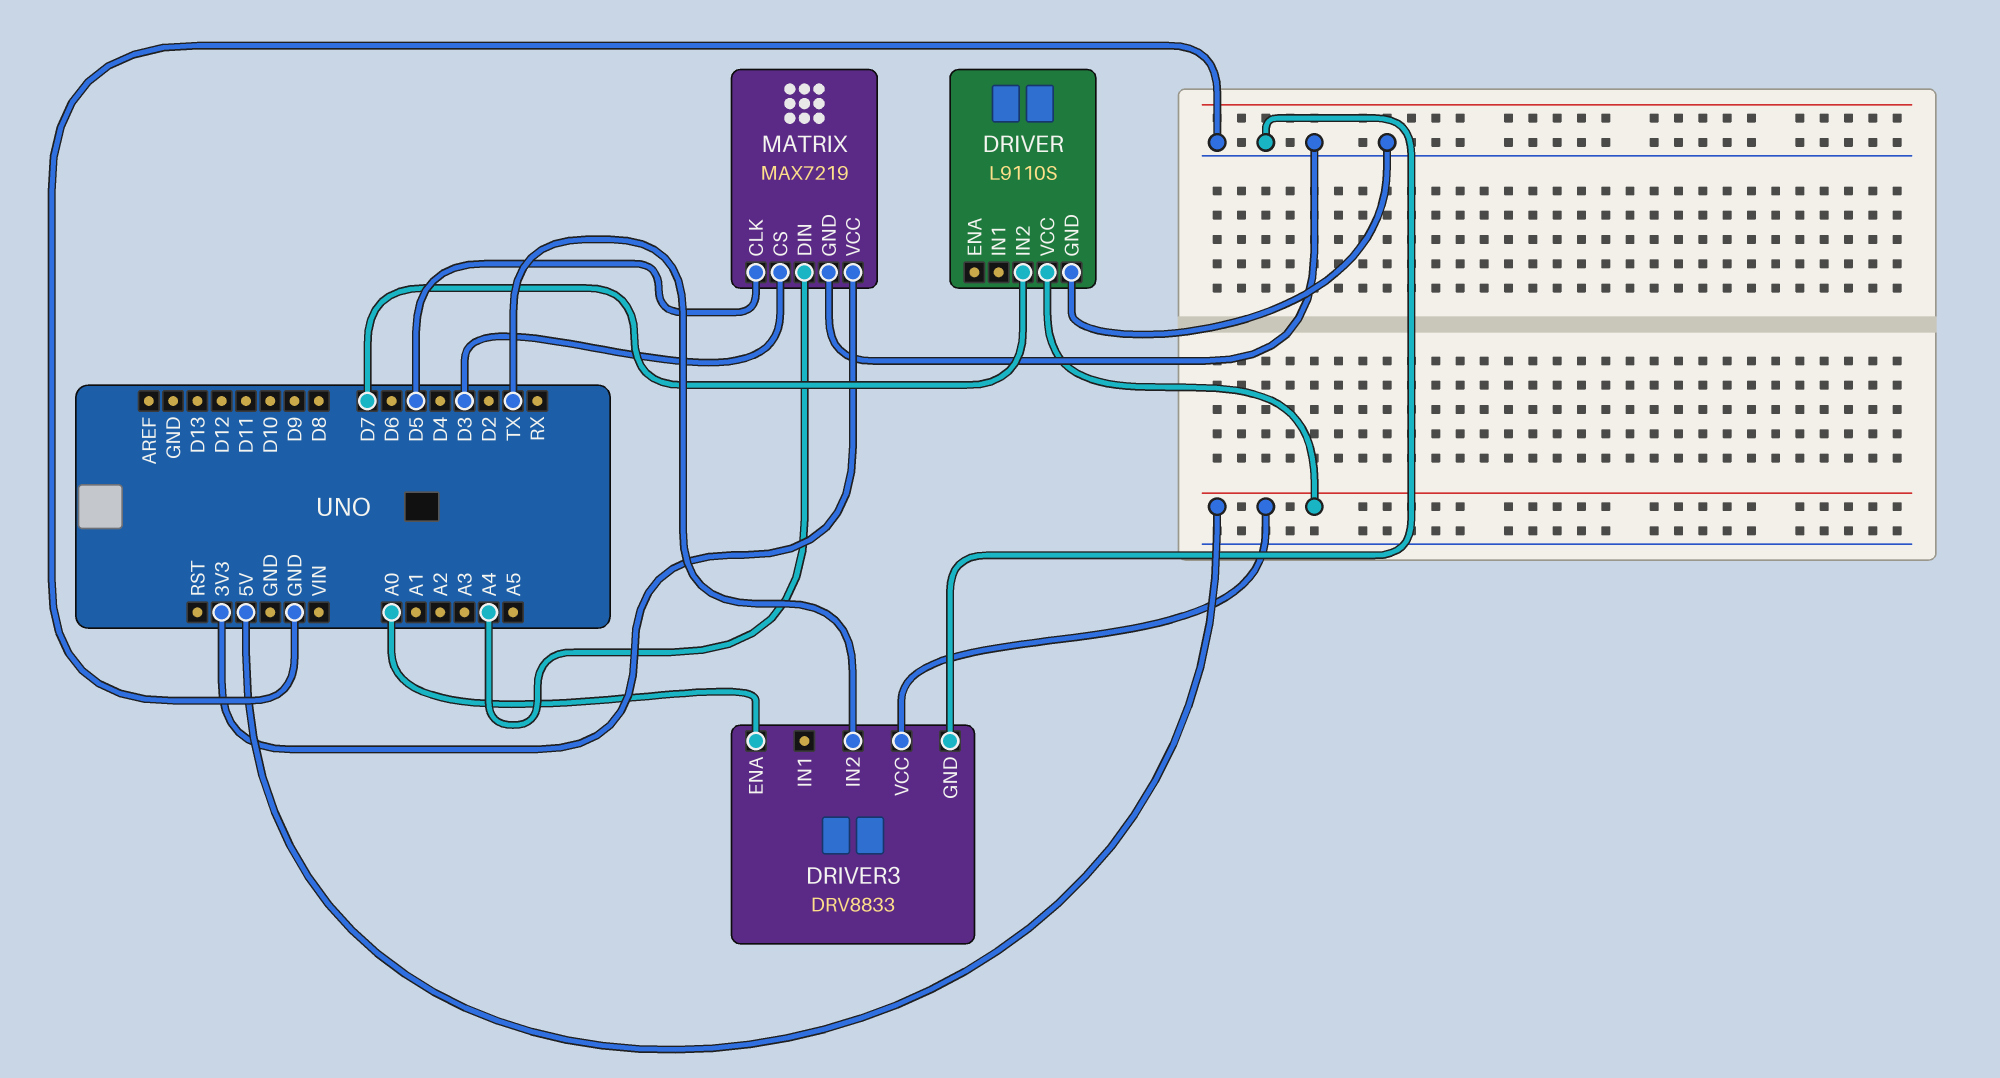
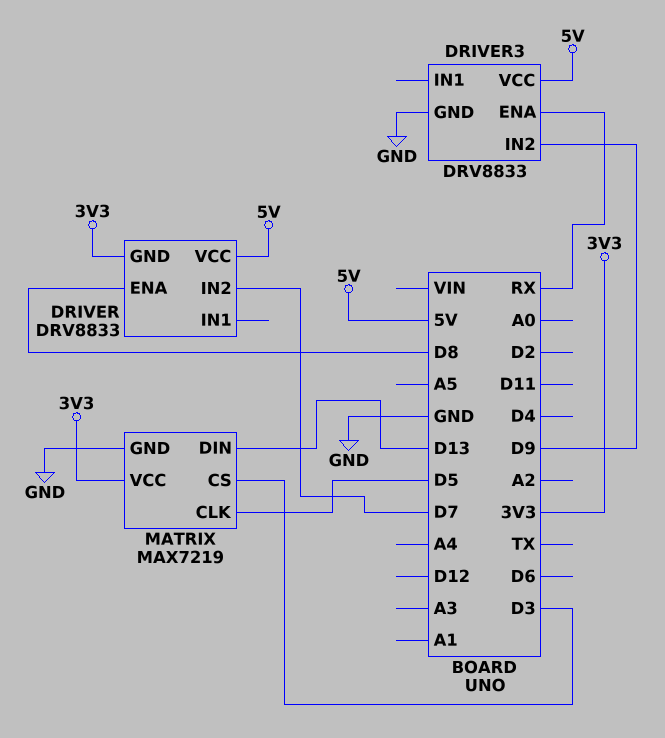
DRIVER: L9110S -> DRV8833
DRIVER pin ENA: none -> D8
DRIVER pin GND: GND -> 3V3
DRIVER3 pin ENA: A0 -> RX
DRIVER3 pin IN2: TX -> D9
MATRIX pin DIN: A4 -> D13

